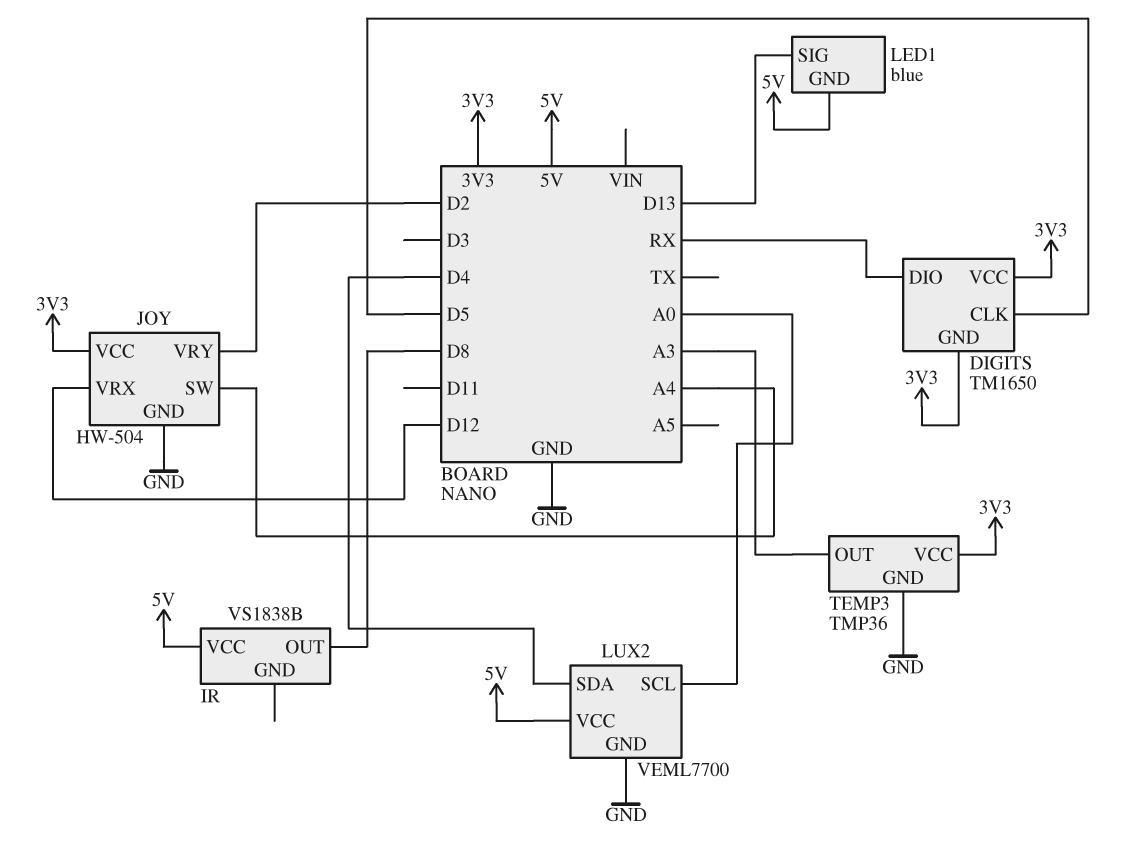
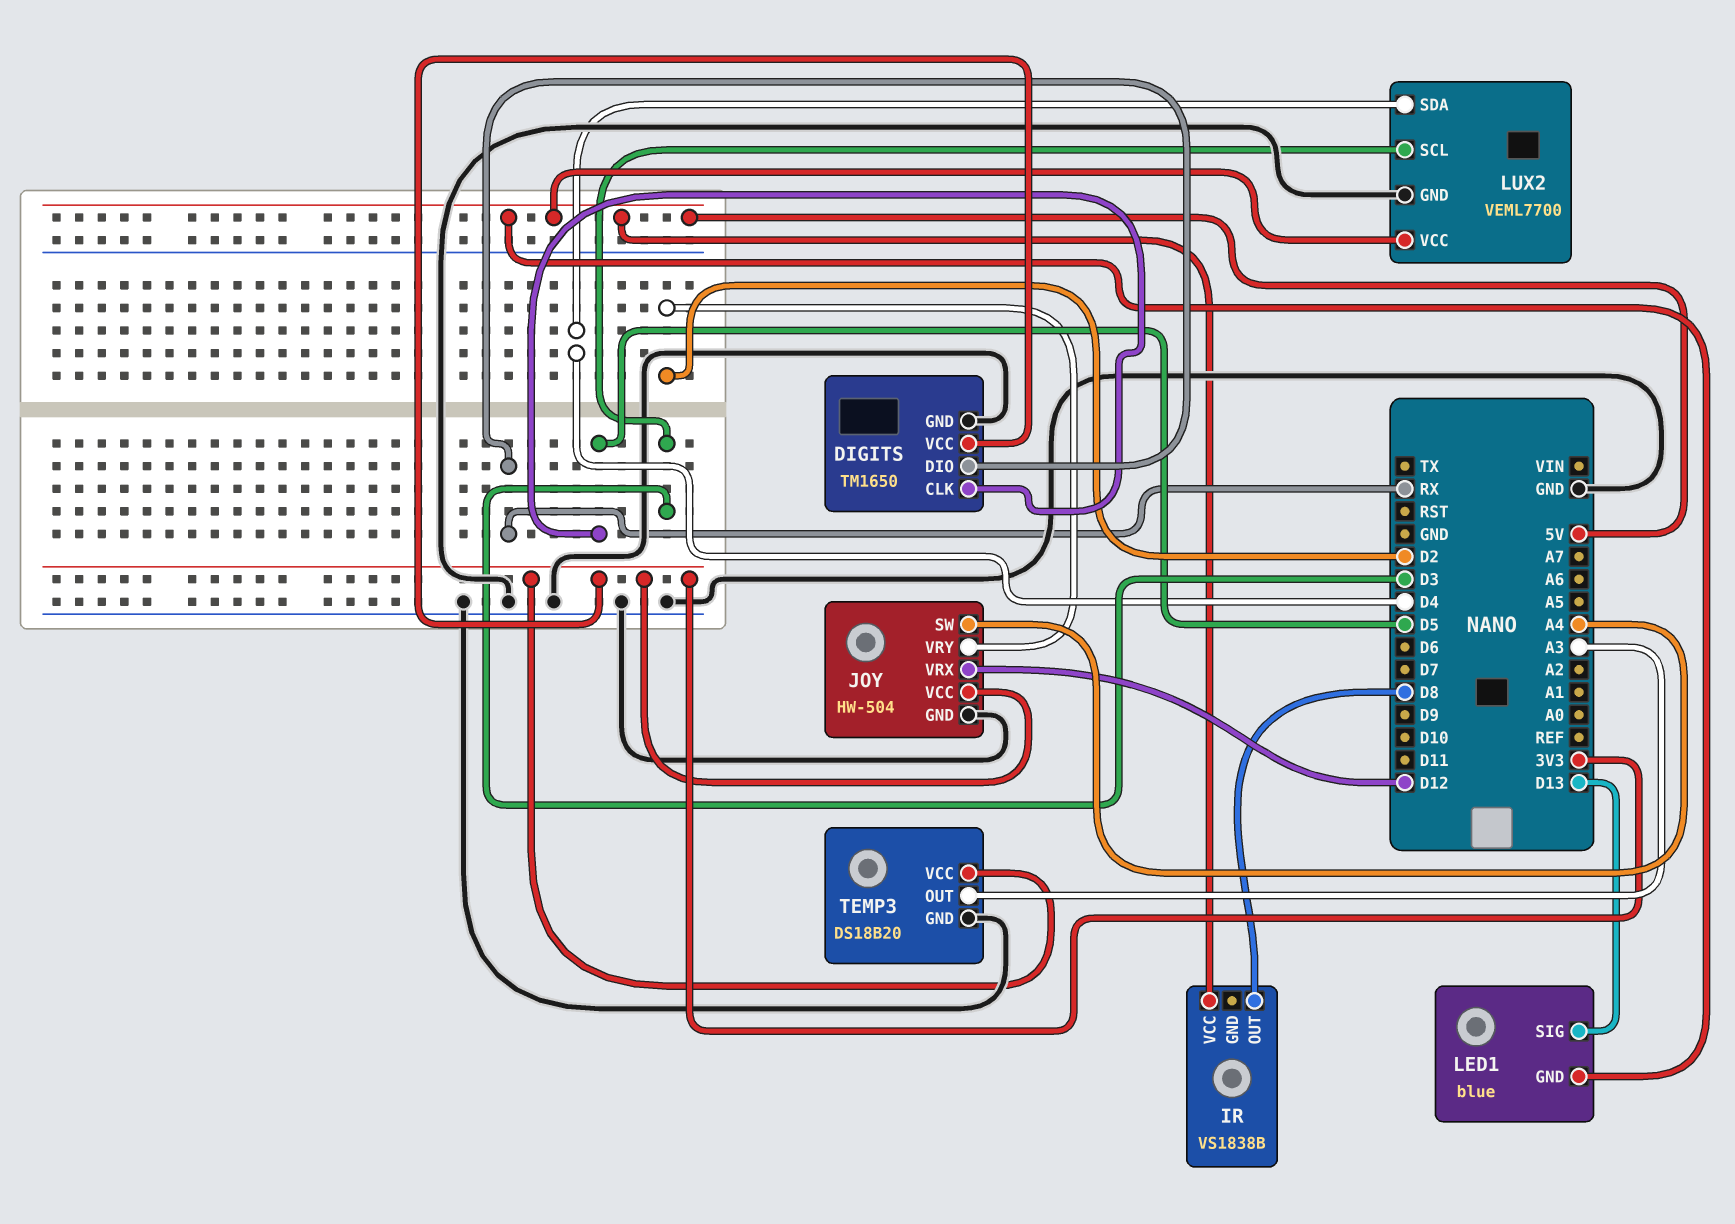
DIGITS pin GND: 3V3 -> GND
LUX2 pin SCL: A0 -> D3
TEMP3: TMP36 -> DS18B20

